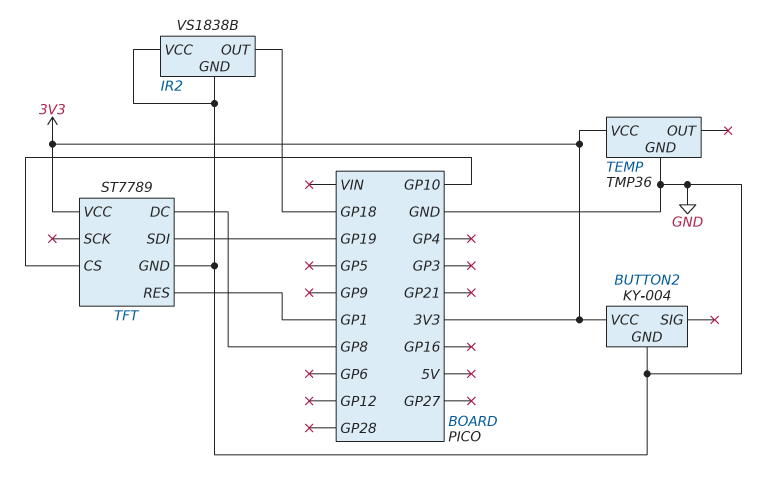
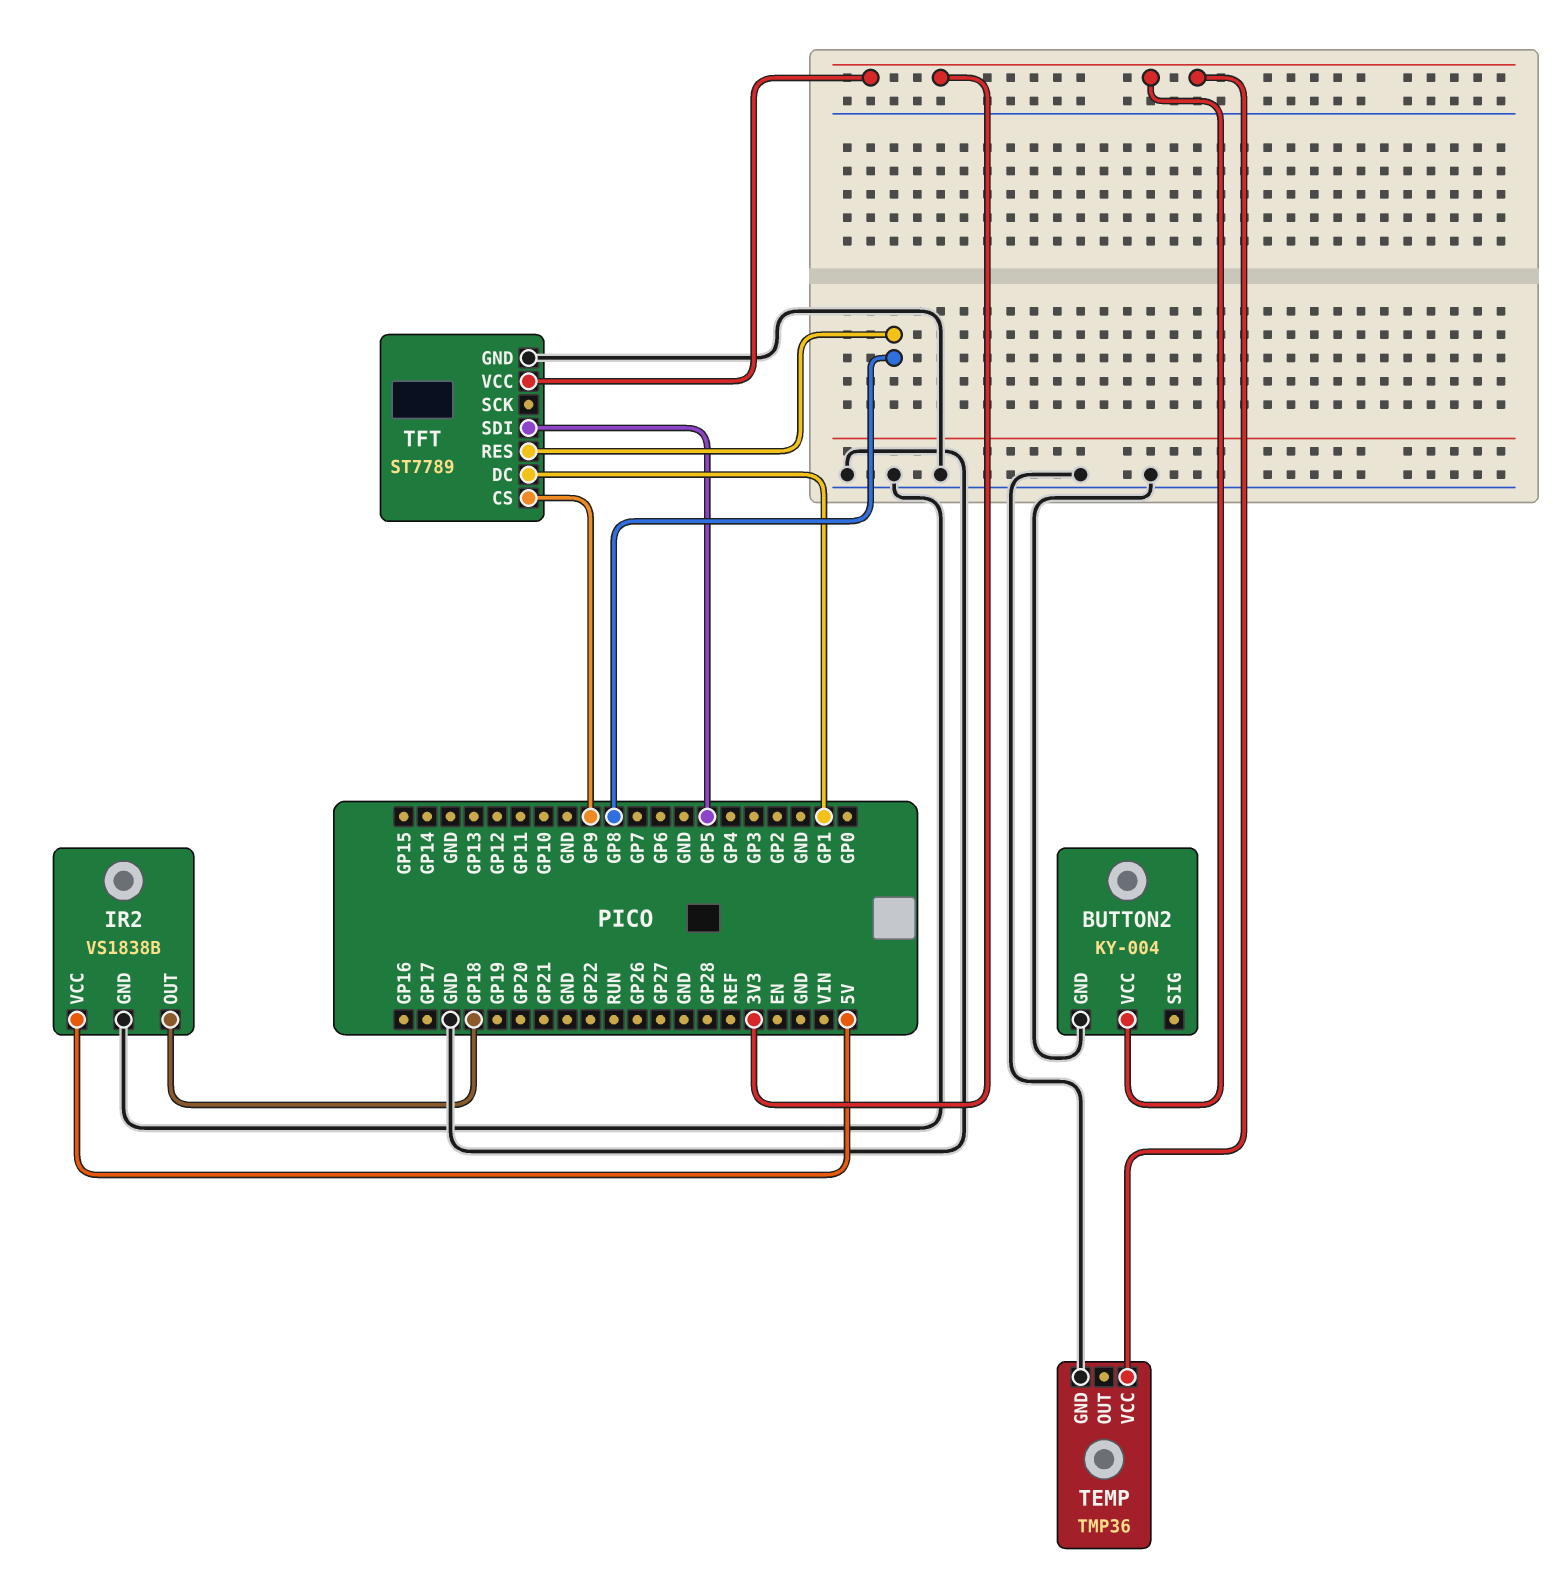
IR2 pin VCC: GND -> 5V
TFT pin CS: GP10 -> GP9
TFT pin DC: GP8 -> GP1
TFT pin RES: GP1 -> GP8
TFT pin SDI: GP19 -> GP5

